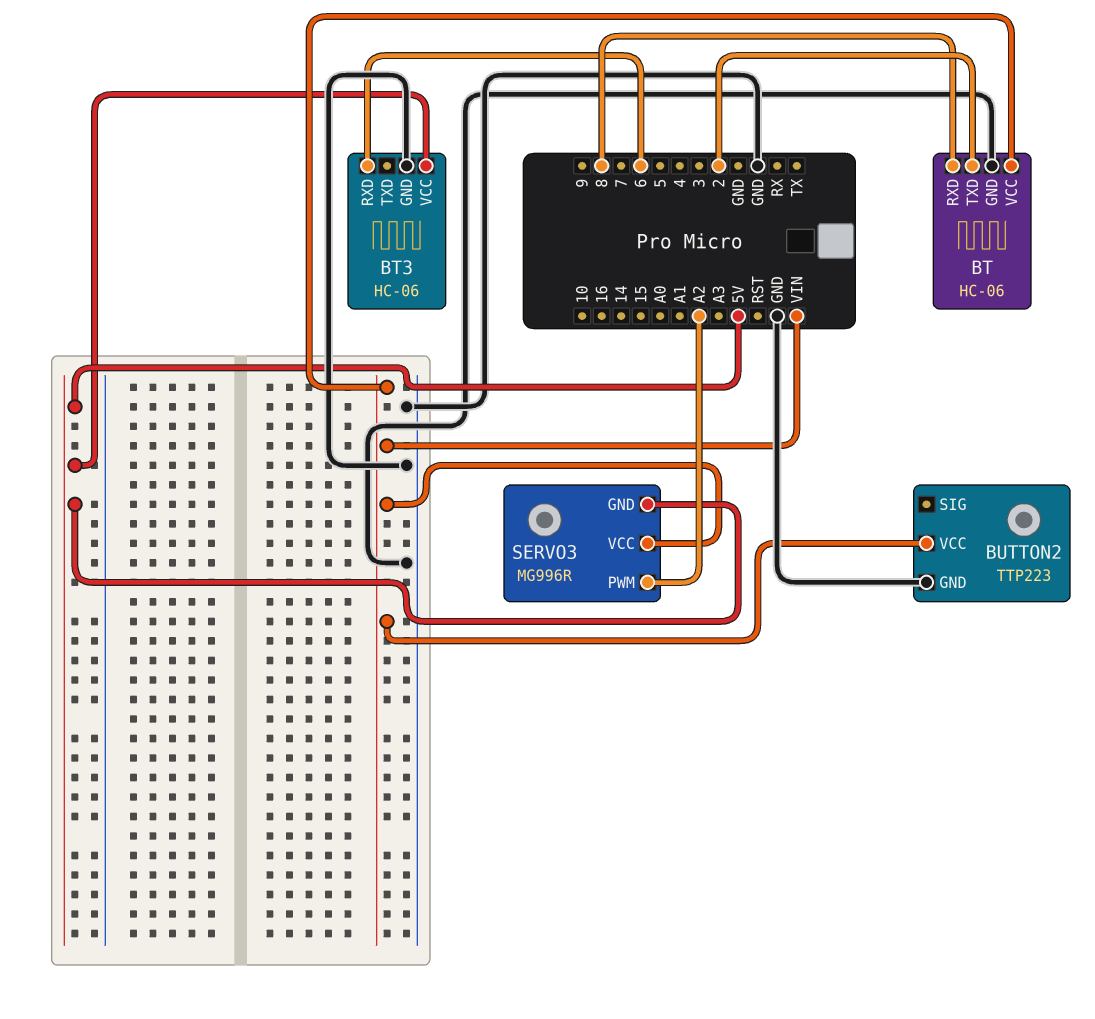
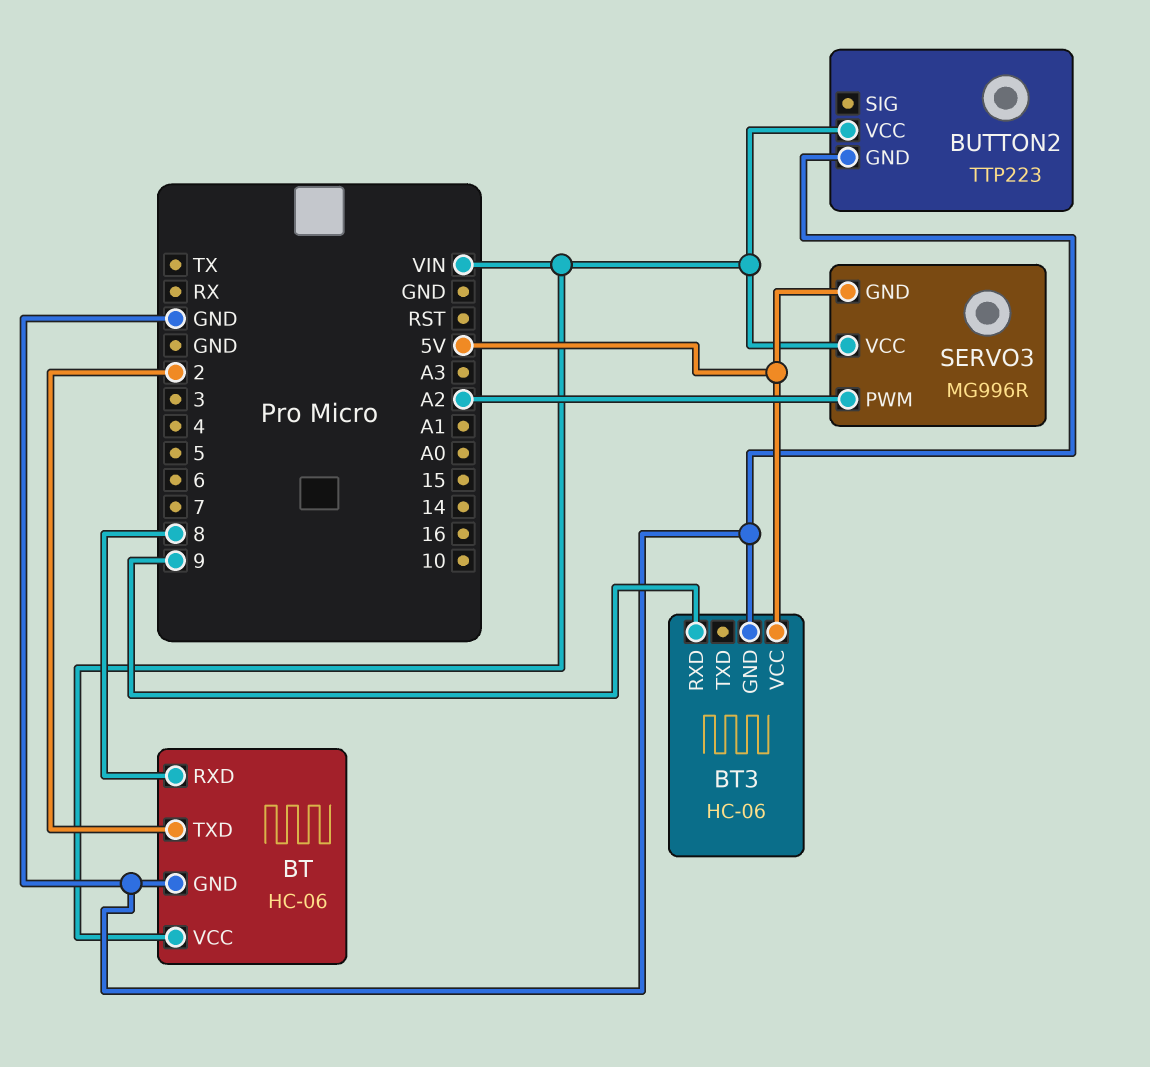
BT3 pin RXD: 6 -> 9

